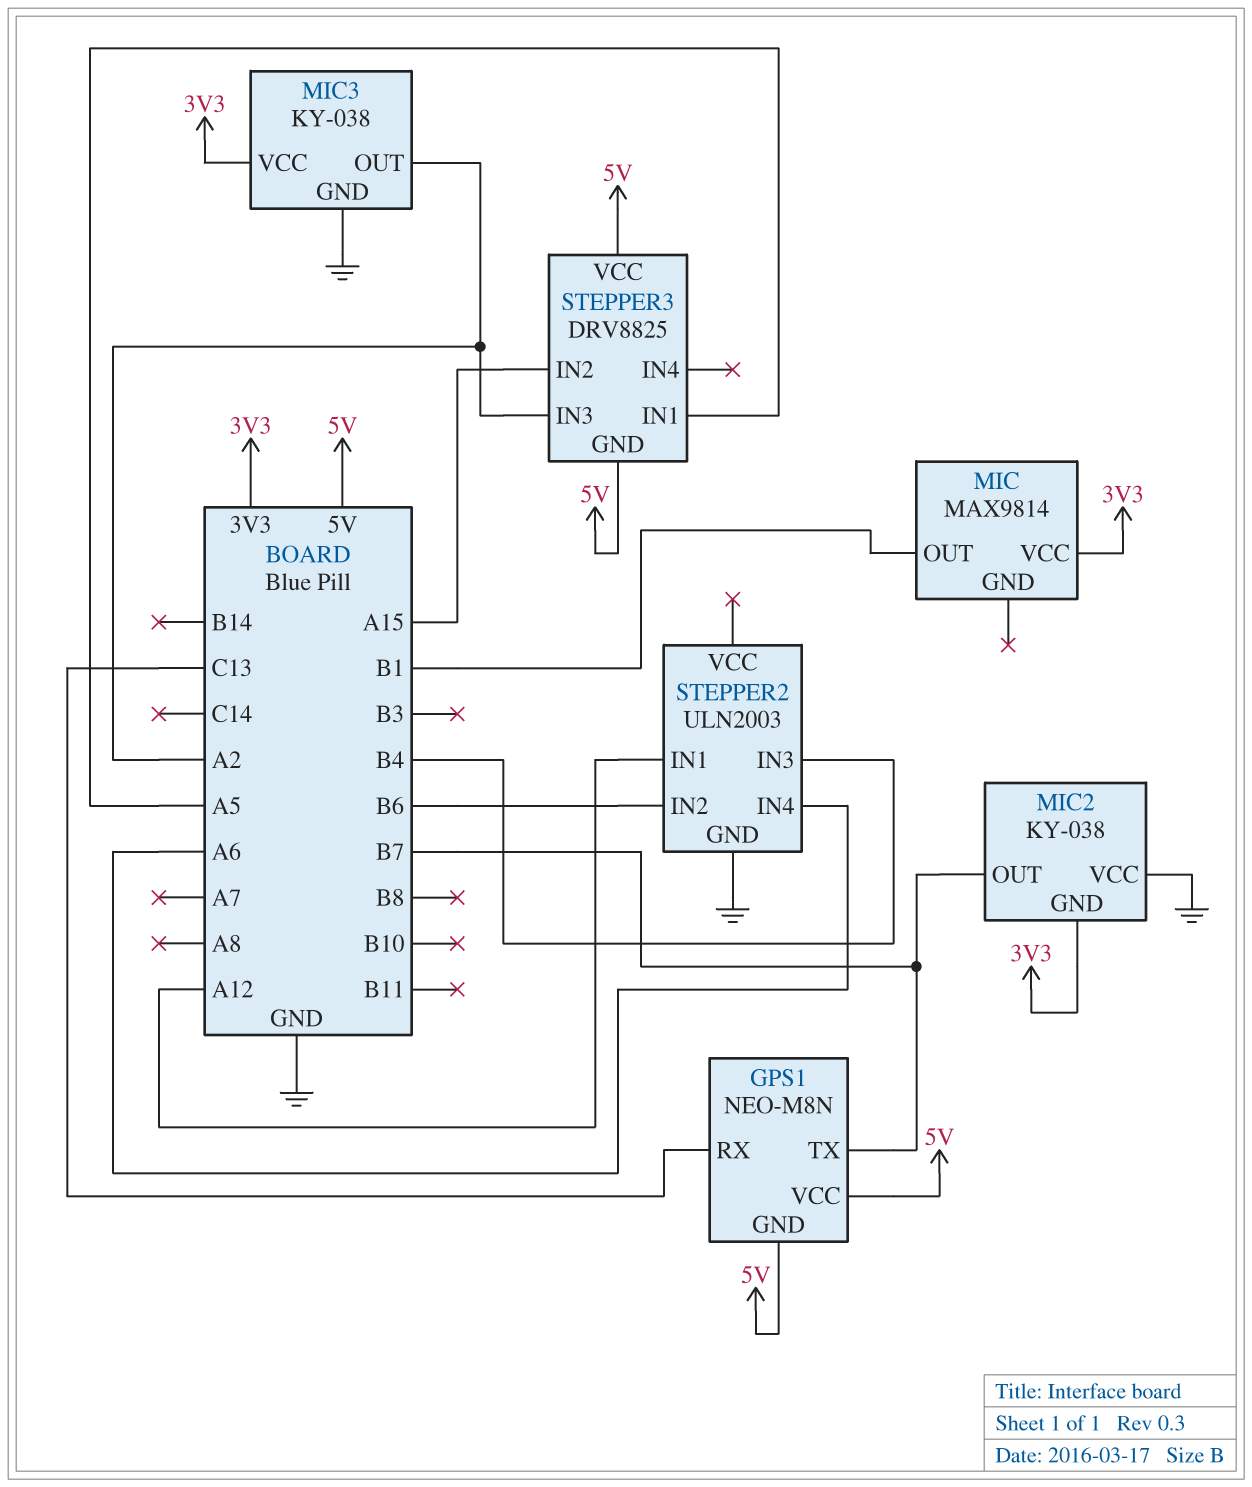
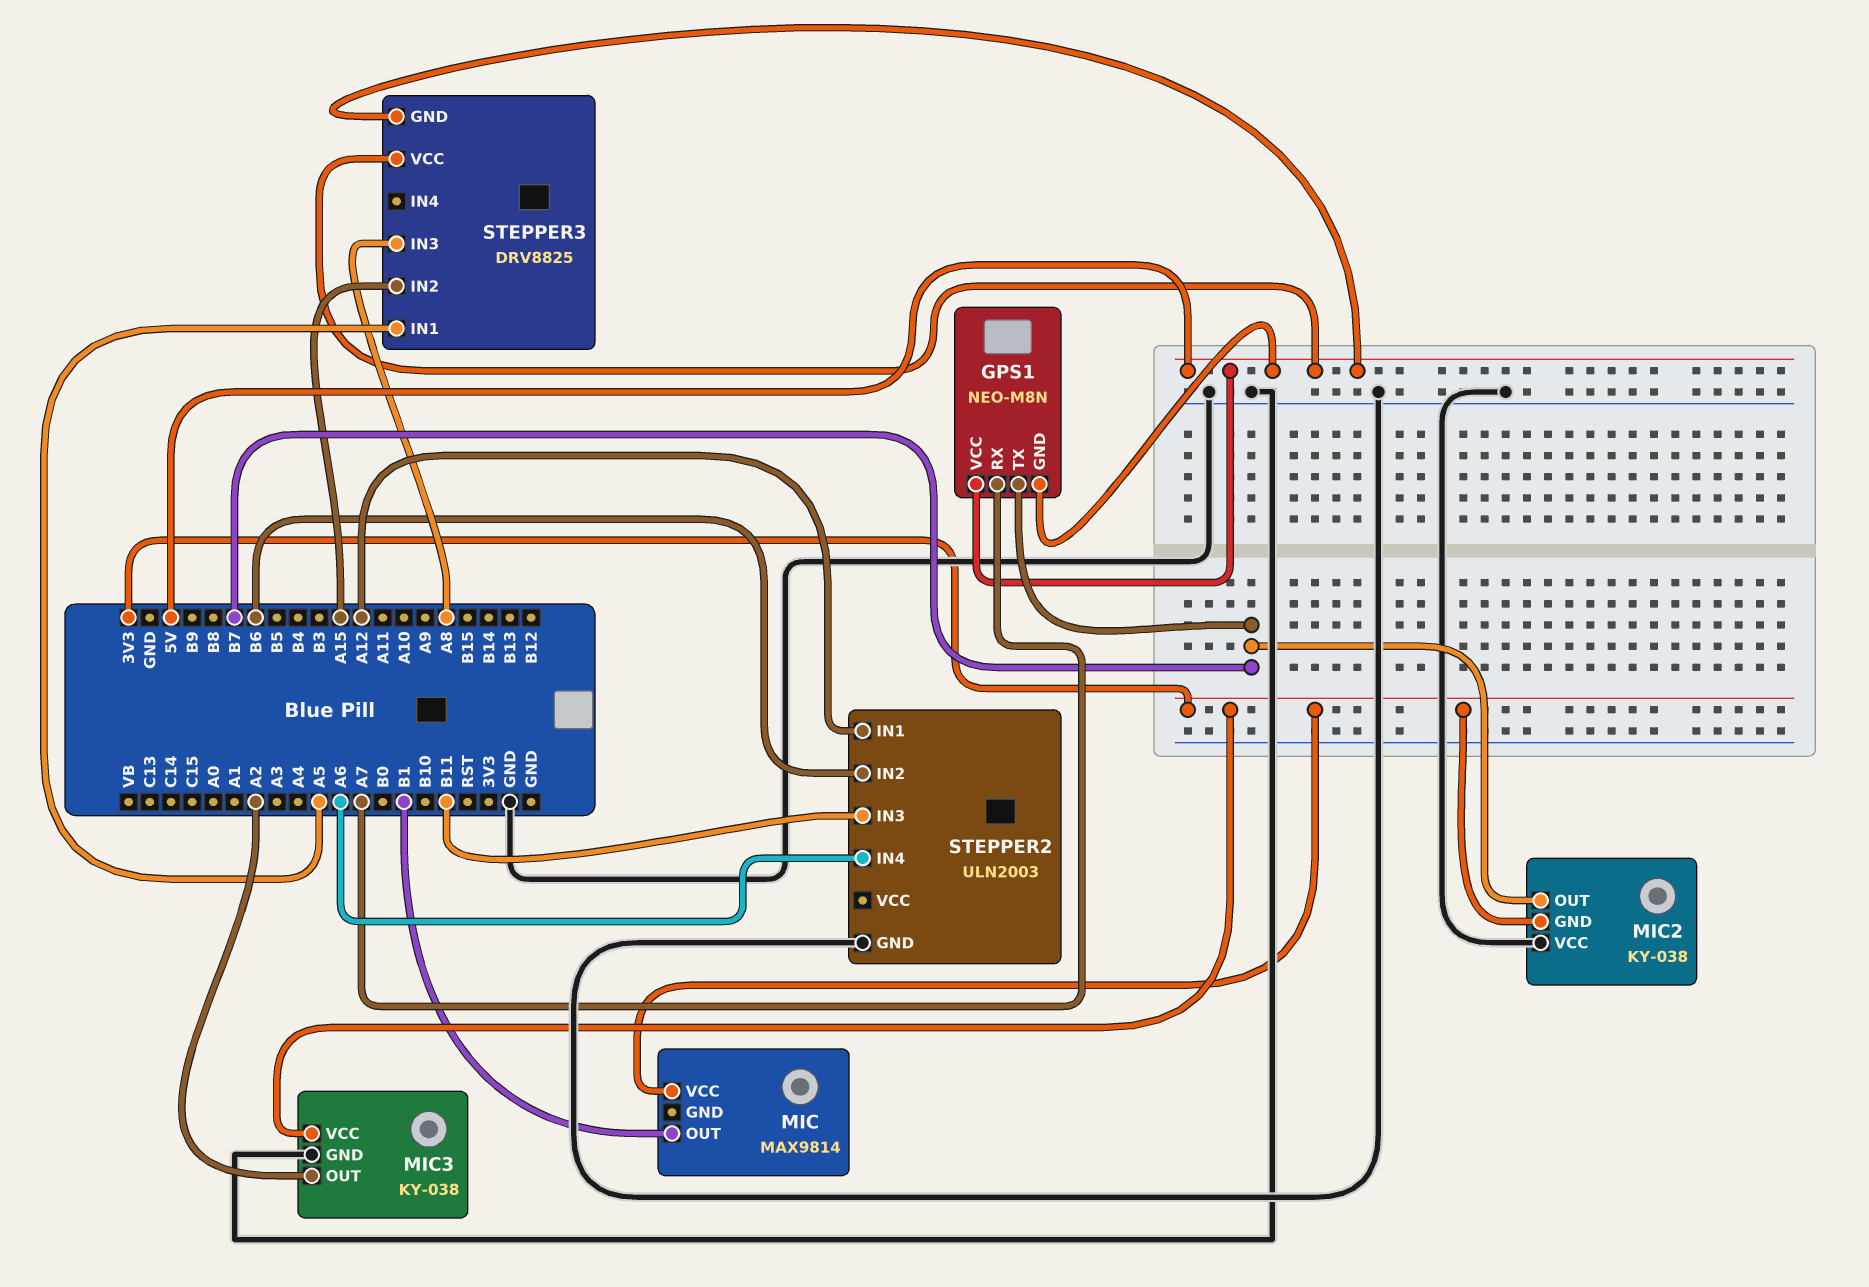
GPS1 pin RX: C13 -> A7
STEPPER2 pin IN3: B4 -> B11
STEPPER3 pin IN3: A2 -> A8

